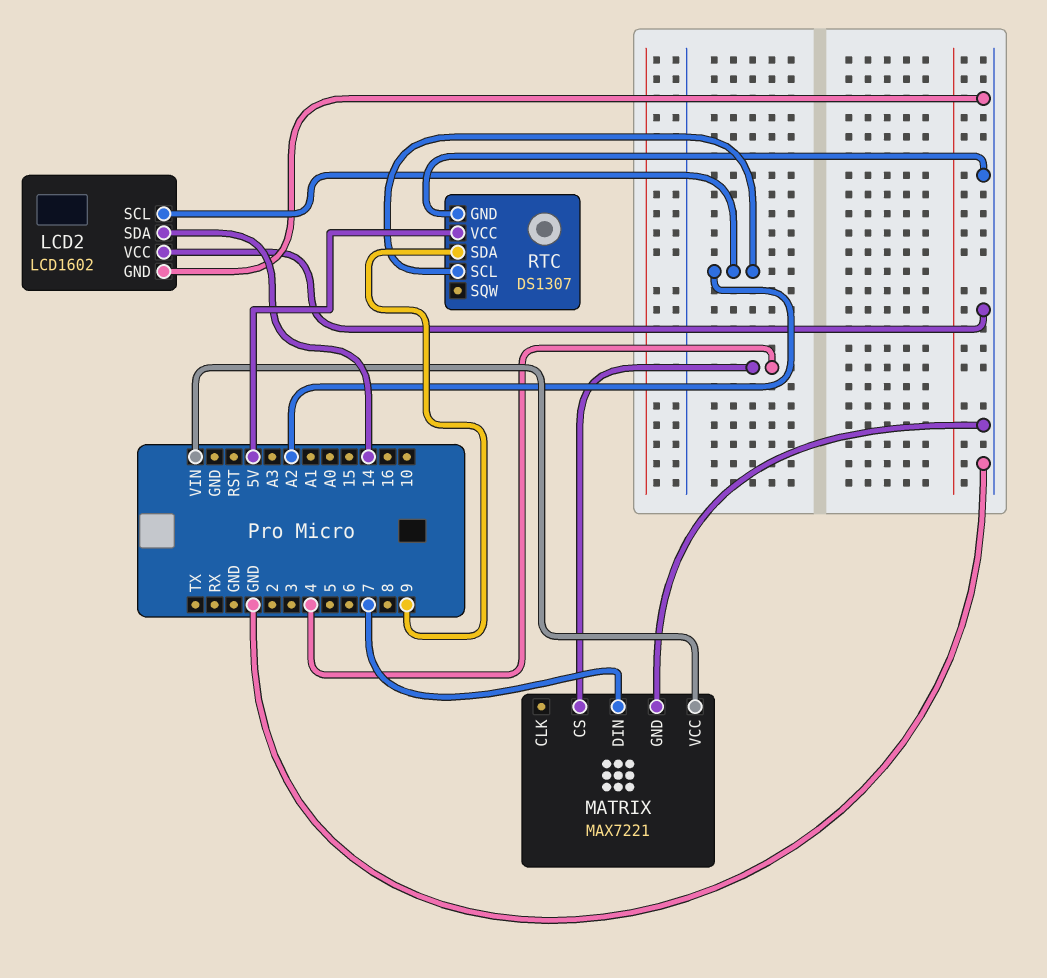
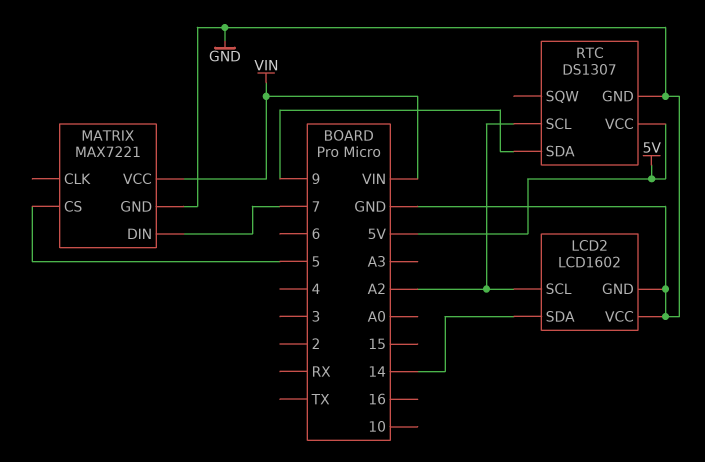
MATRIX pin CS: 4 -> 5

